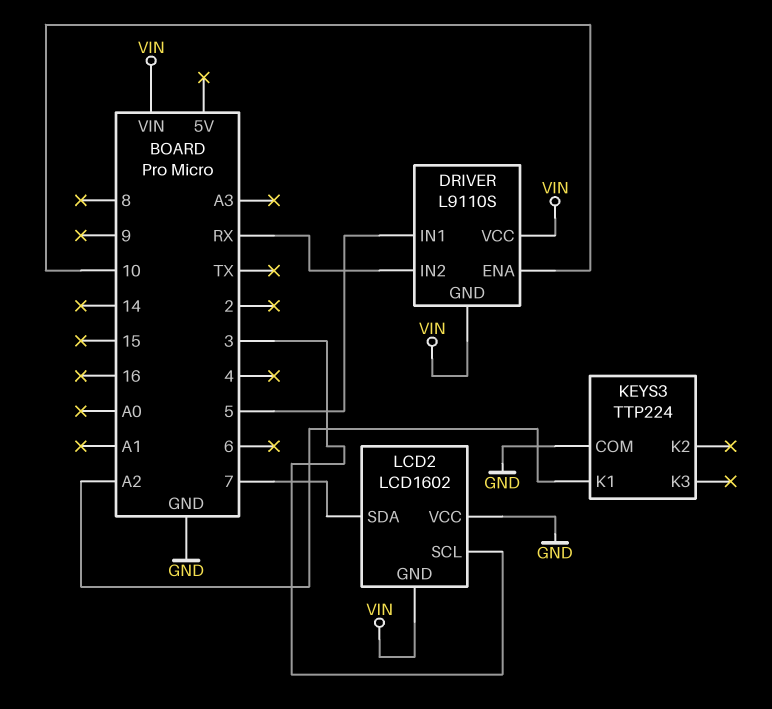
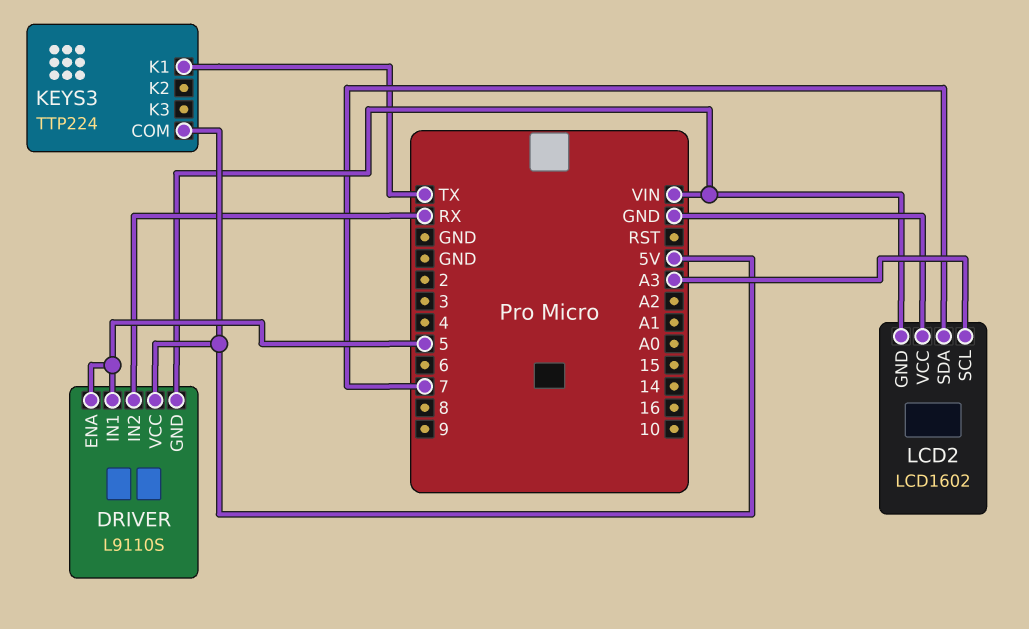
DRIVER pin ENA: 10 -> 5
DRIVER pin VCC: VIN -> 5V
KEYS3 pin COM: GND -> 5V
KEYS3 pin K1: A2 -> TX
LCD2 pin SCL: 3 -> A3

